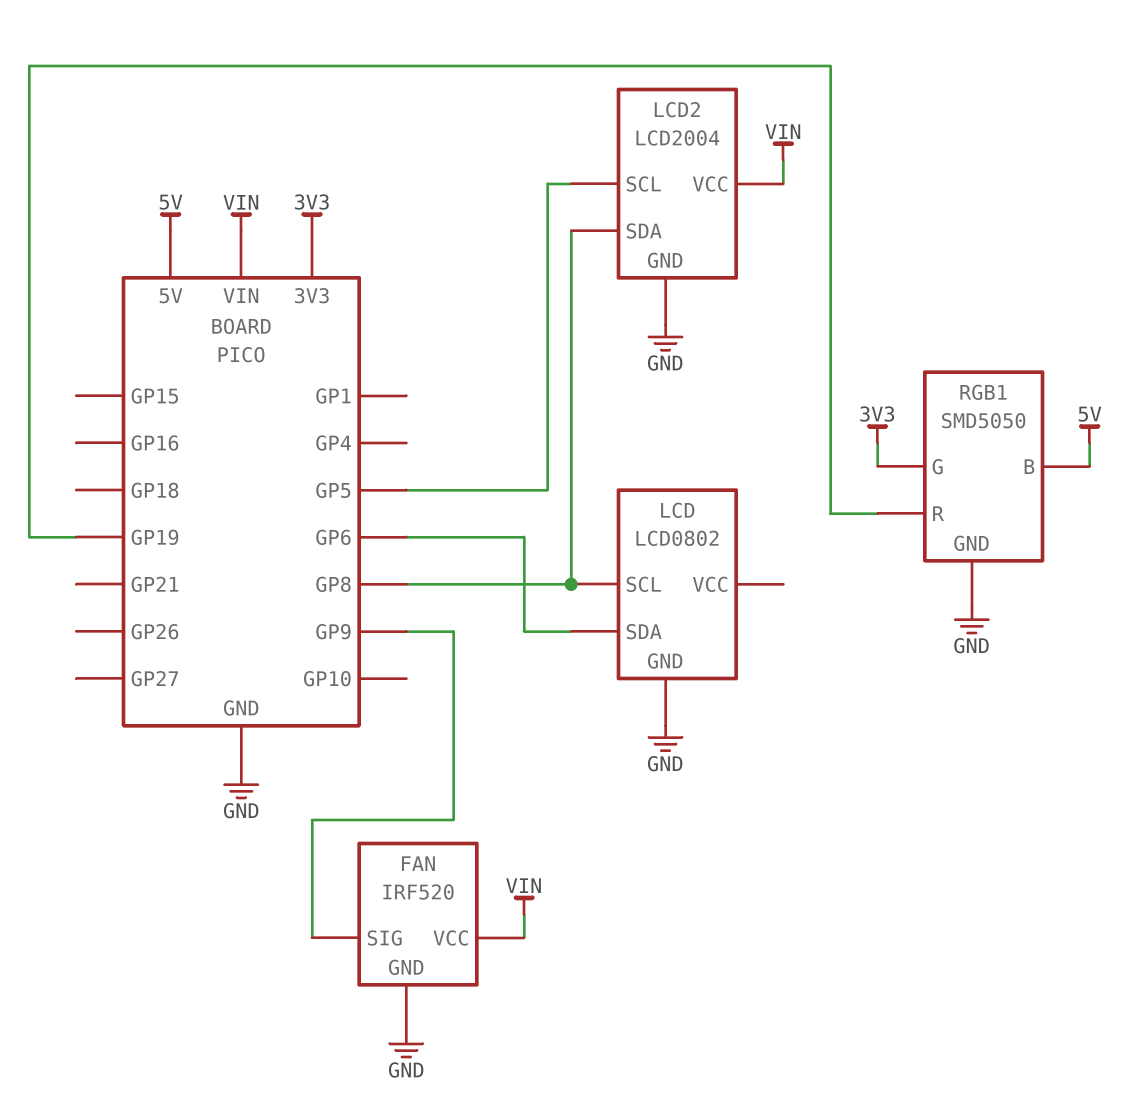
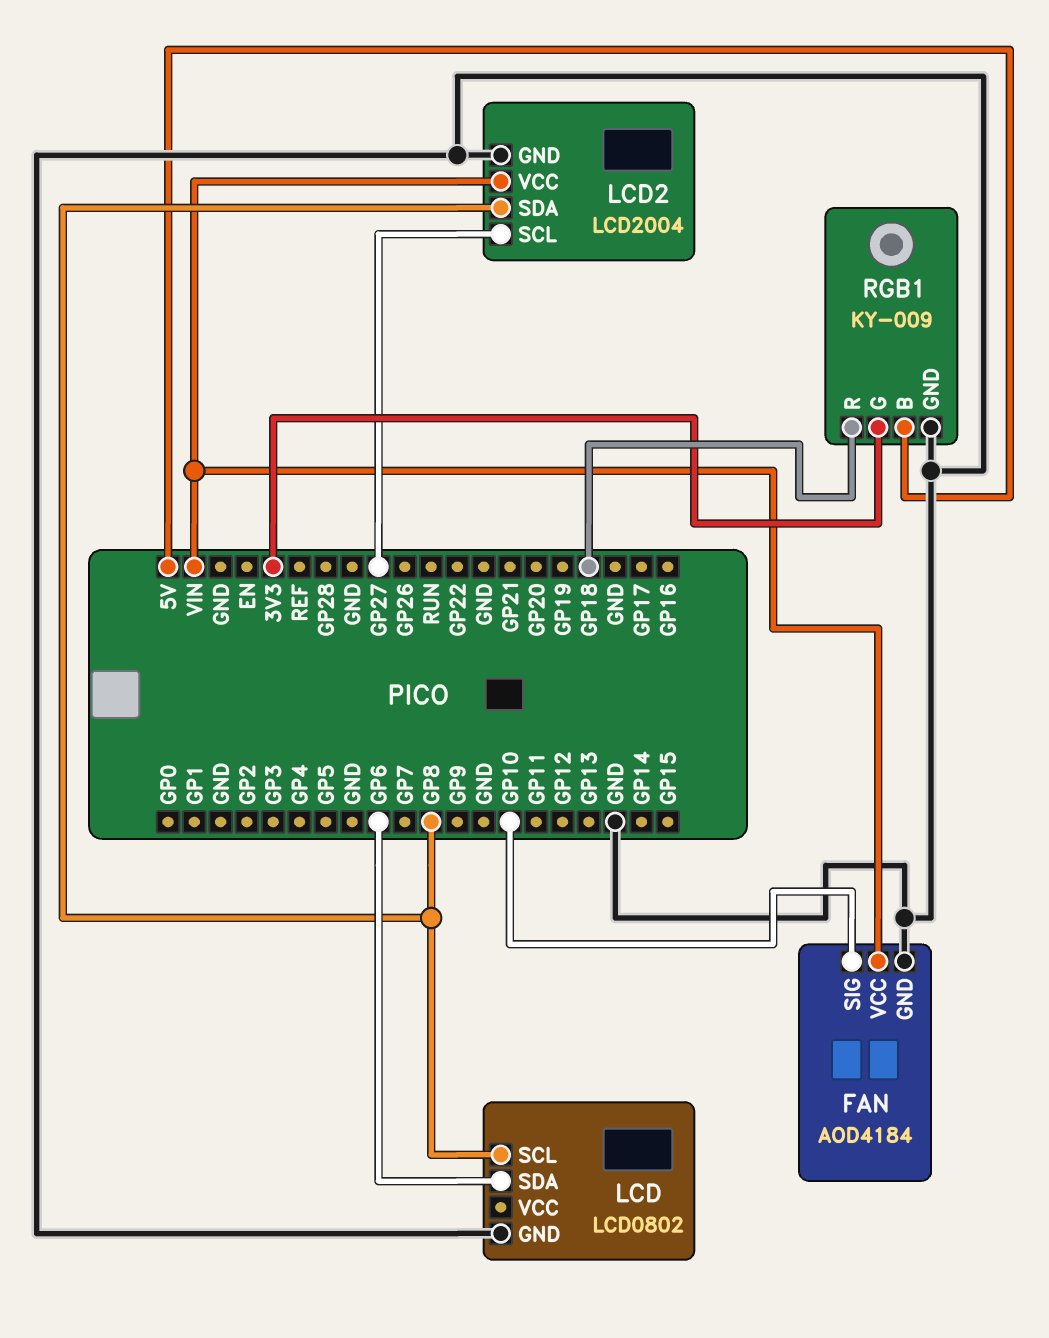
FAN: IRF520 -> AOD4184
FAN pin SIG: GP9 -> GP10
LCD2 pin SCL: GP5 -> GP27
RGB1: SMD5050 -> KY-009
RGB1 pin R: GP19 -> GP18

